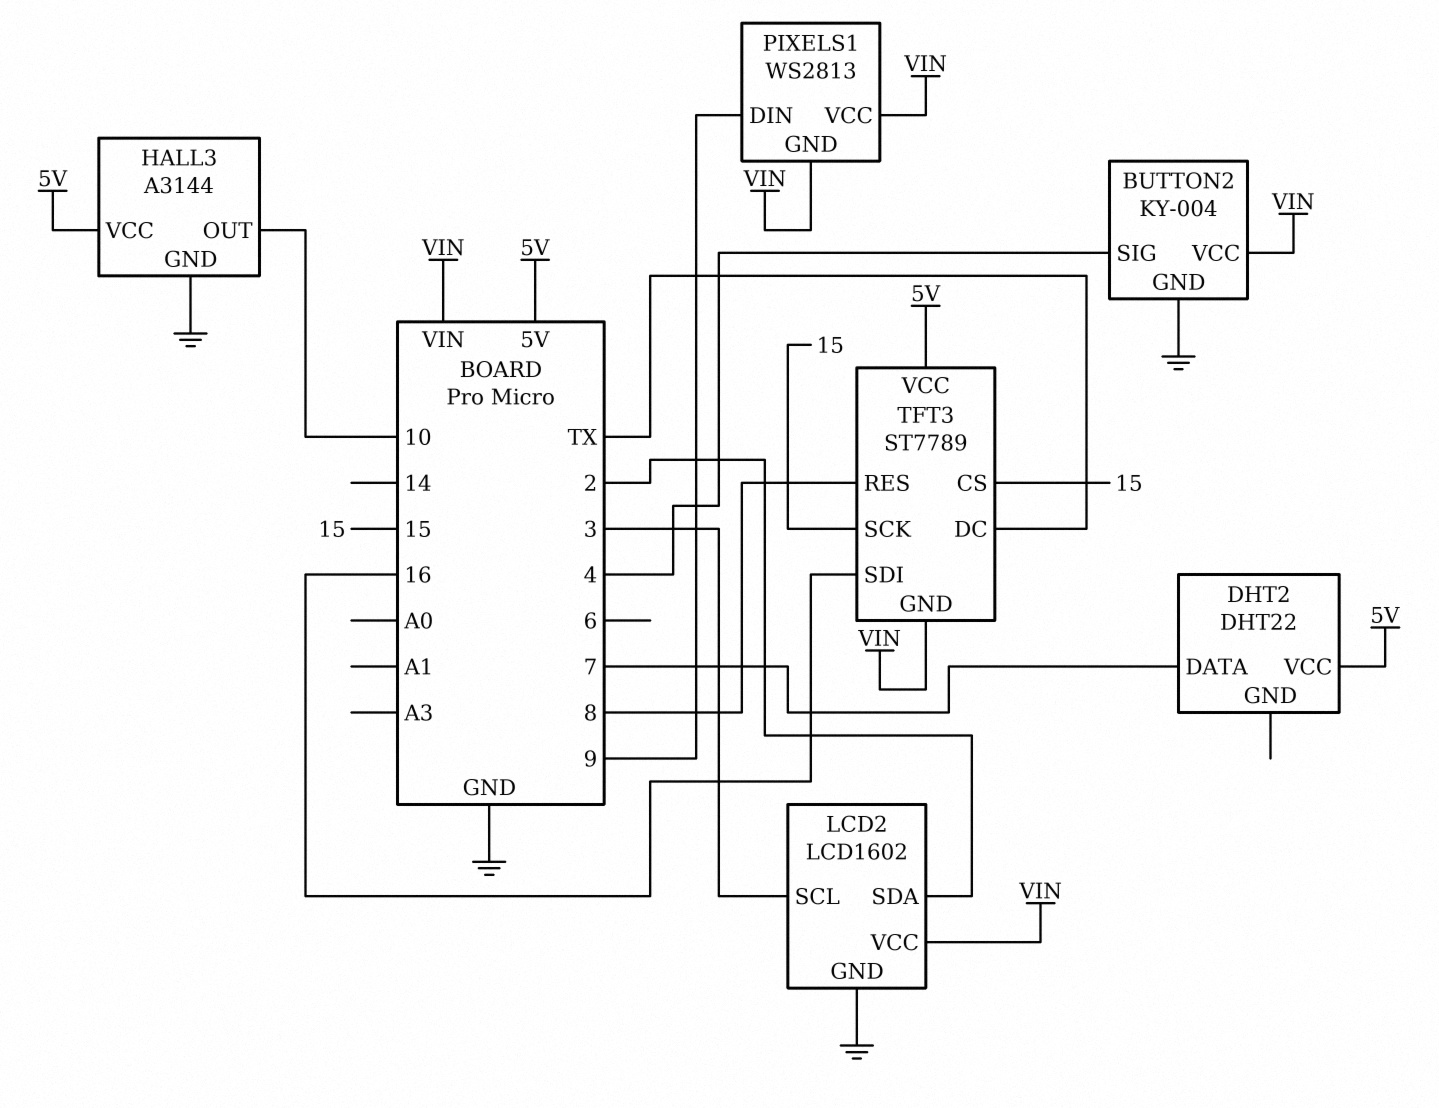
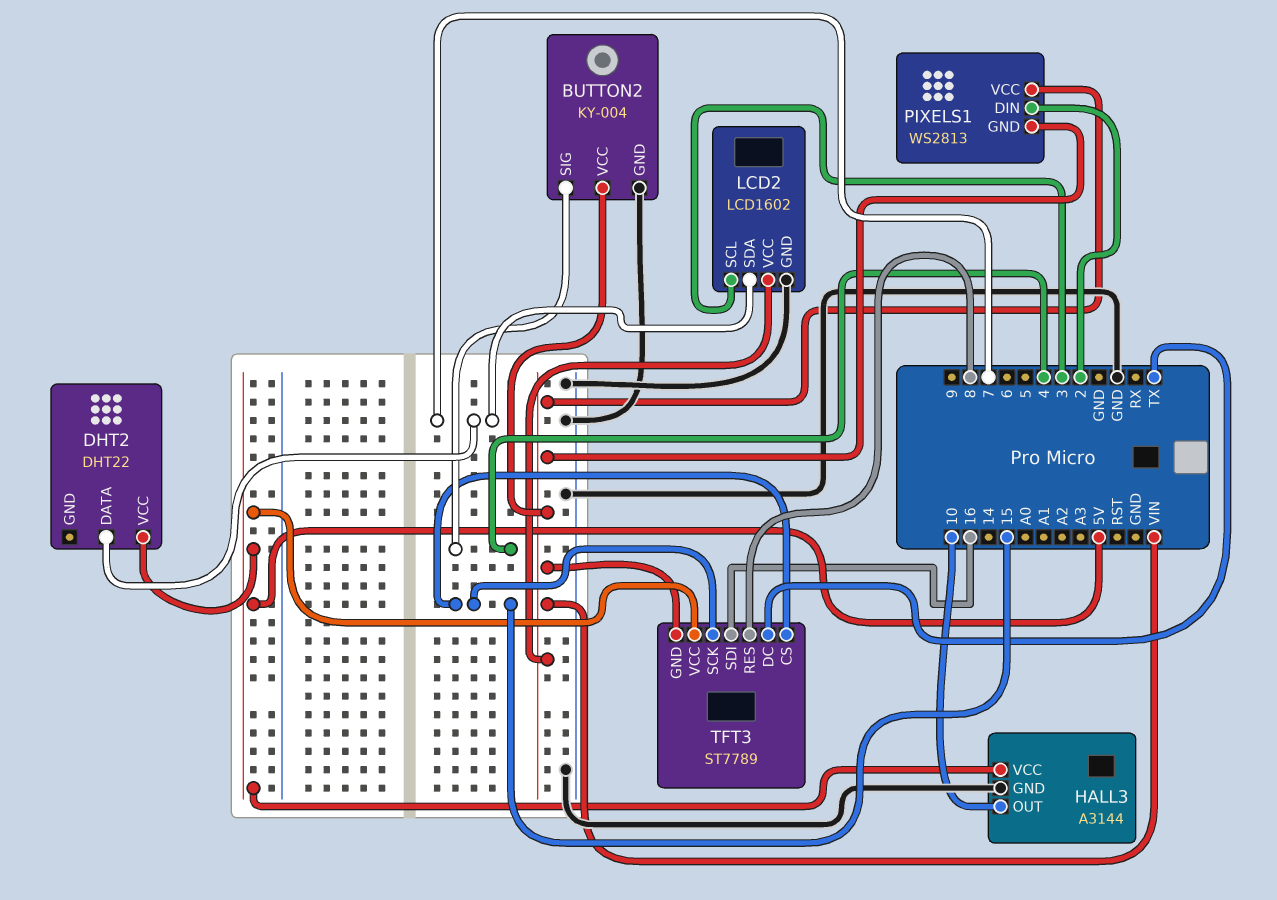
LCD2 pin SDA: 2 -> 7
PIXELS1 pin DIN: 9 -> 2

